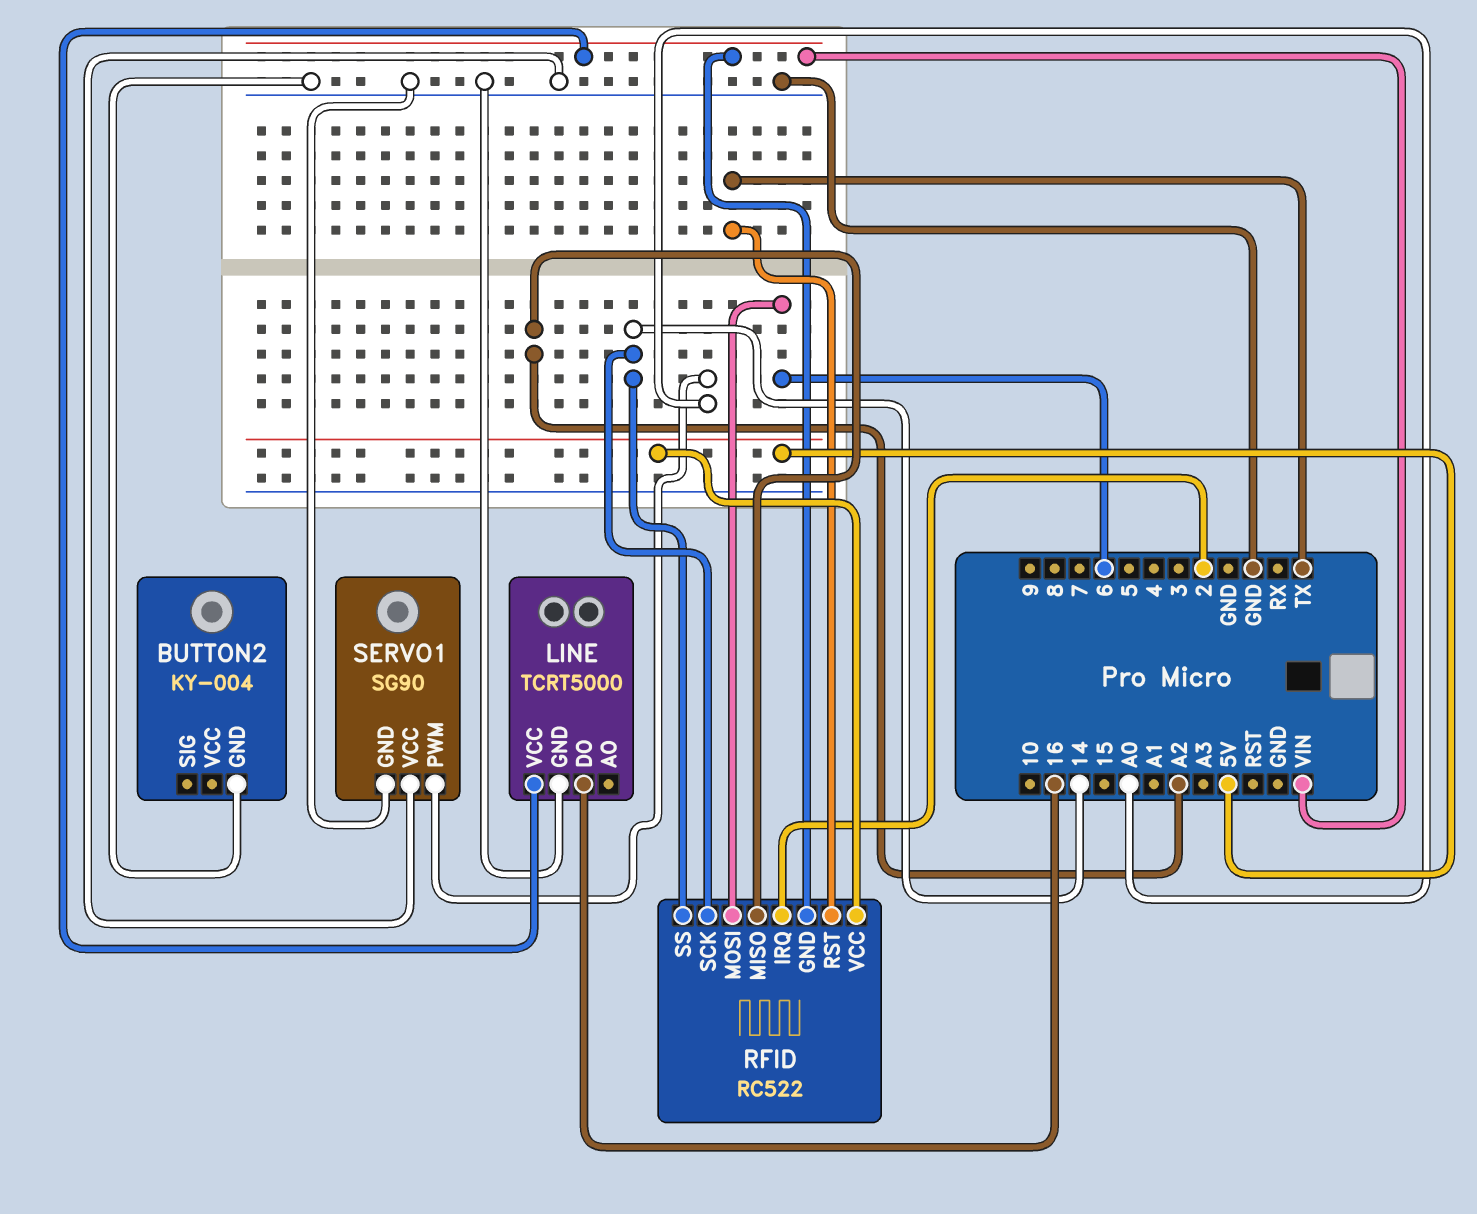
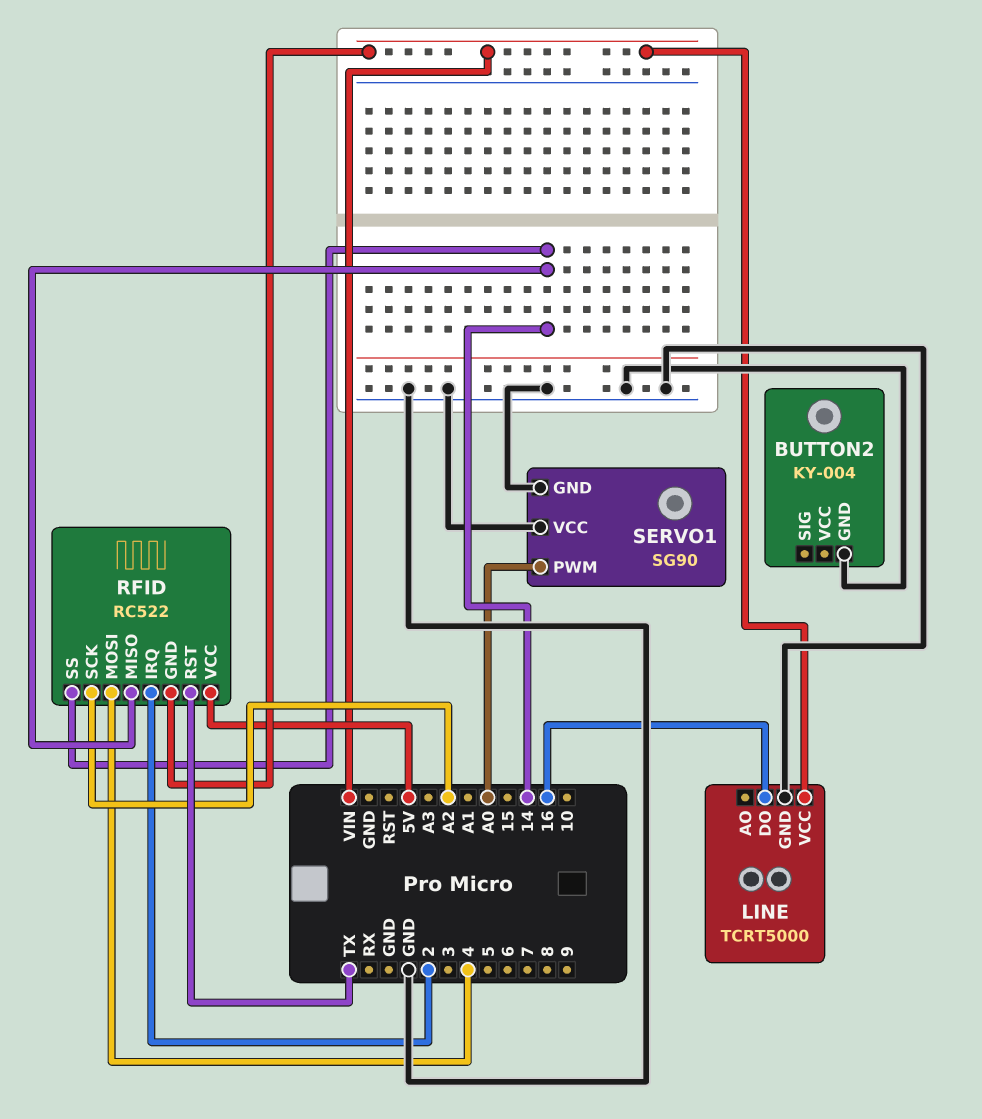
RFID pin MISO: A2 -> 14
RFID pin MOSI: 6 -> 4
RFID pin SCK: 14 -> A2

